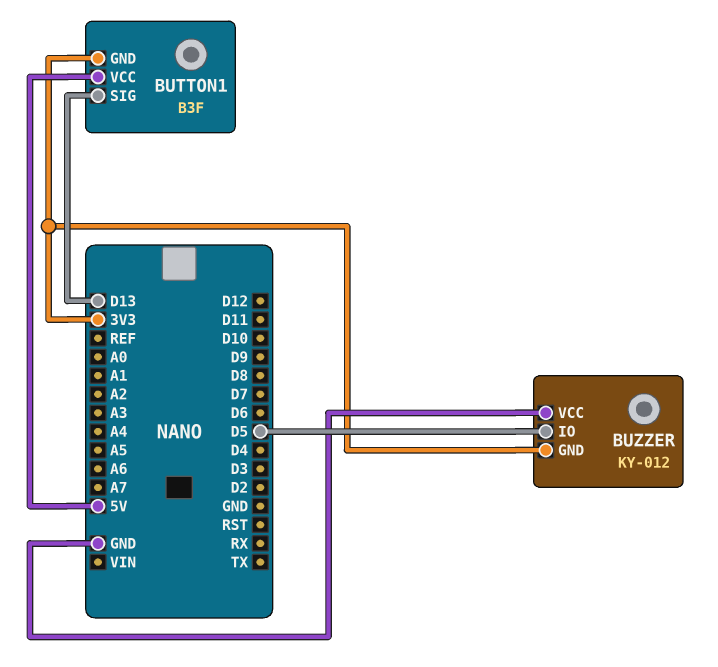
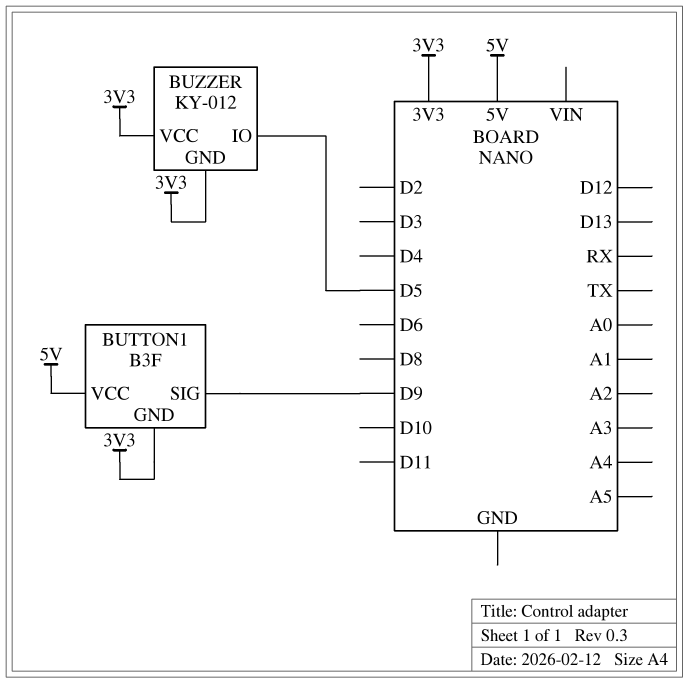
BUTTON1 pin SIG: D13 -> D9
BUZZER pin VCC: GND -> 3V3

